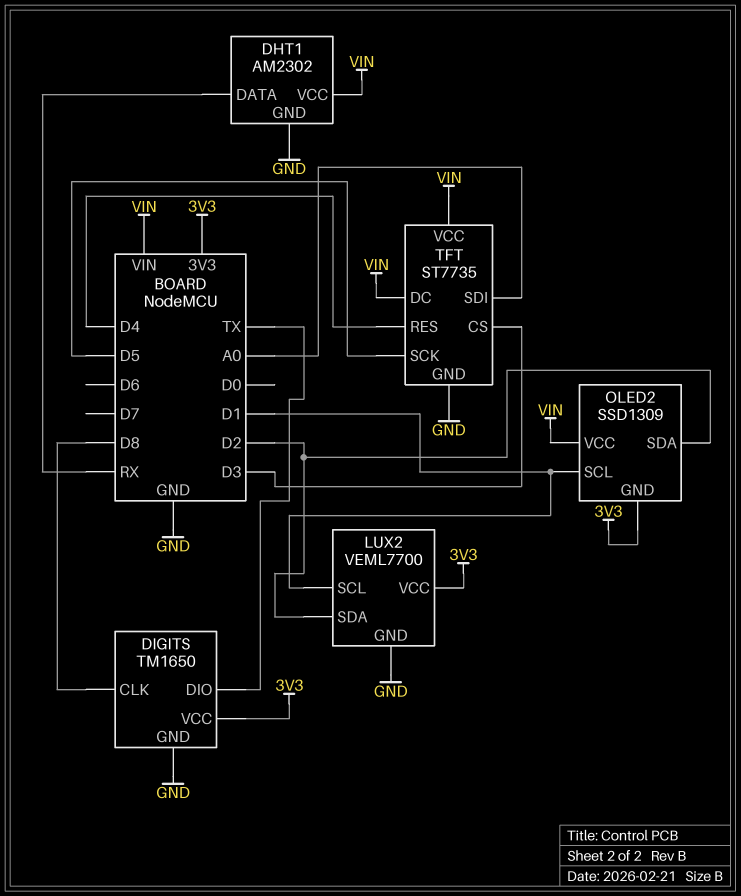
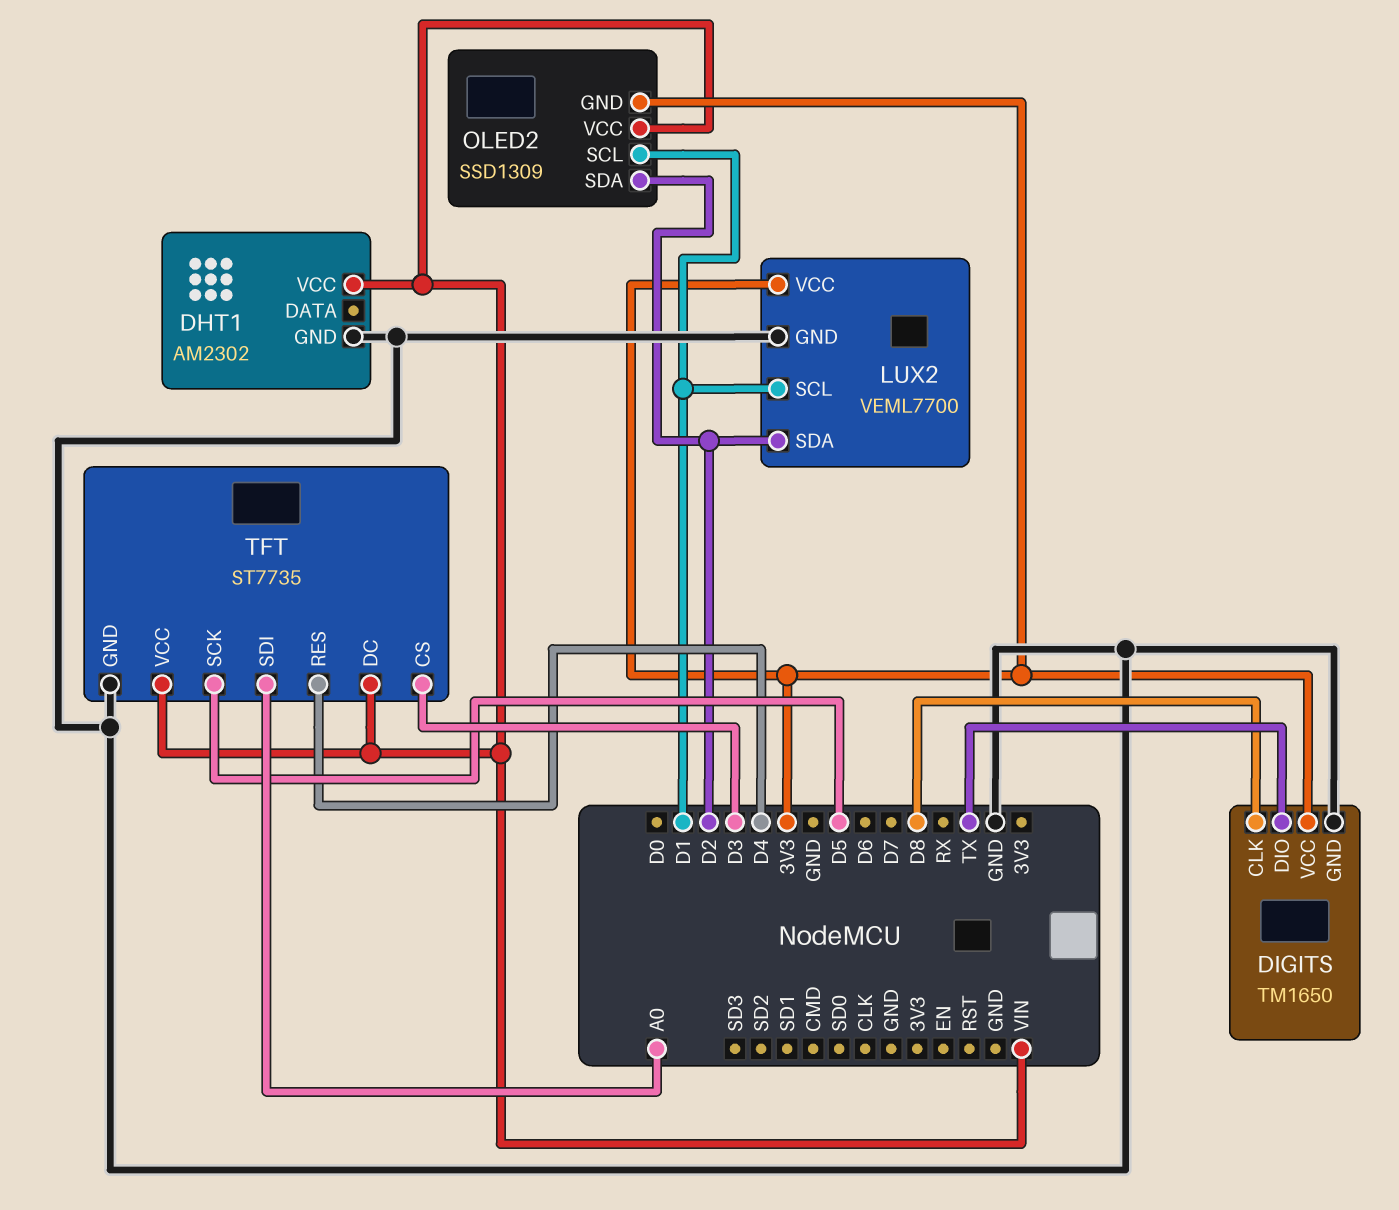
DHT1 pin DATA: RX -> none

